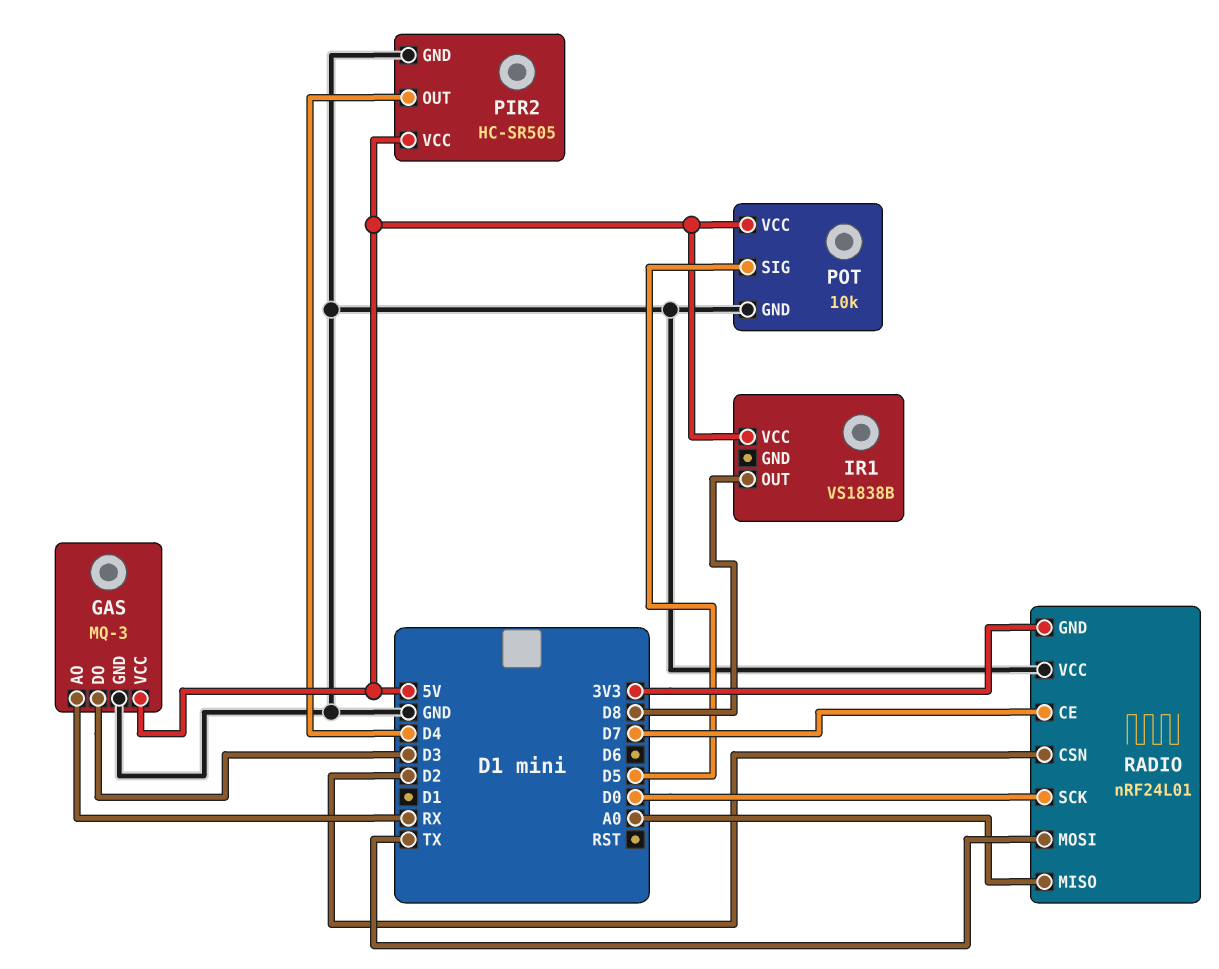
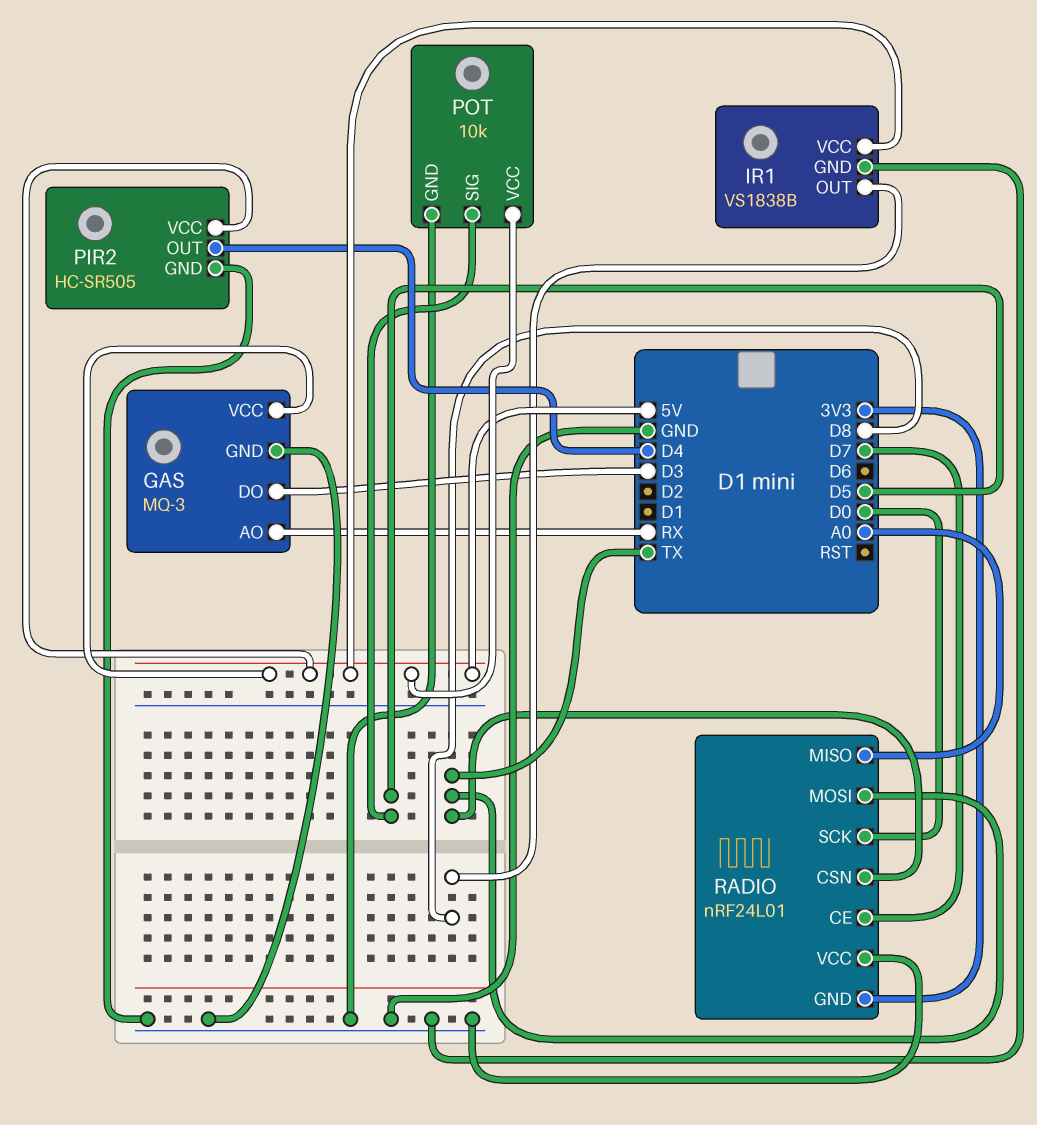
IR1 pin GND: none -> GND
RADIO pin CSN: D2 -> TX

